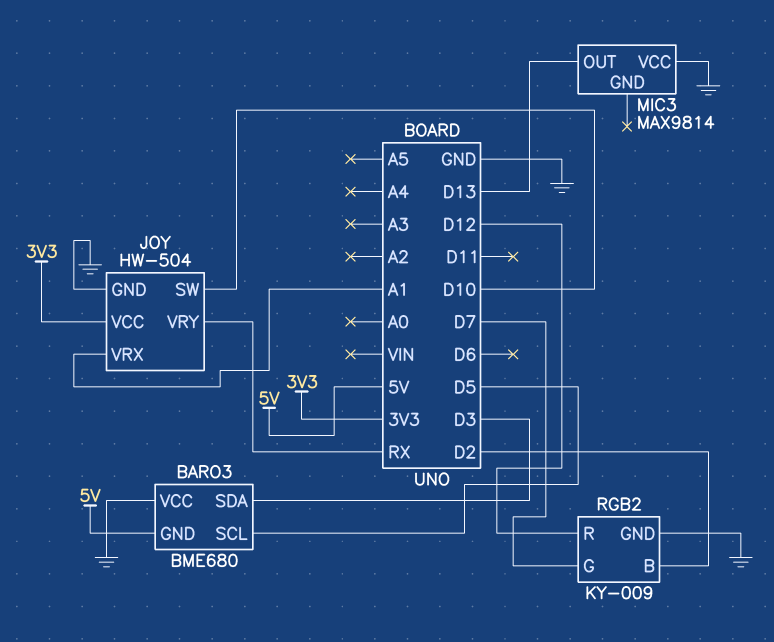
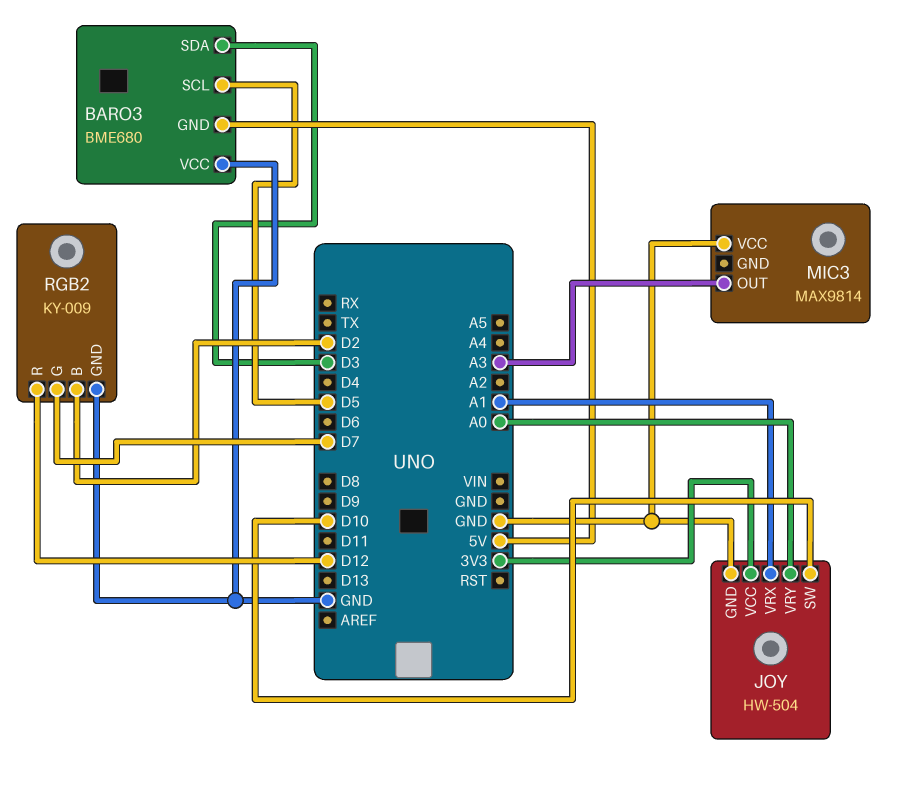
JOY pin VRY: RX -> A0
MIC3 pin OUT: D13 -> A3

